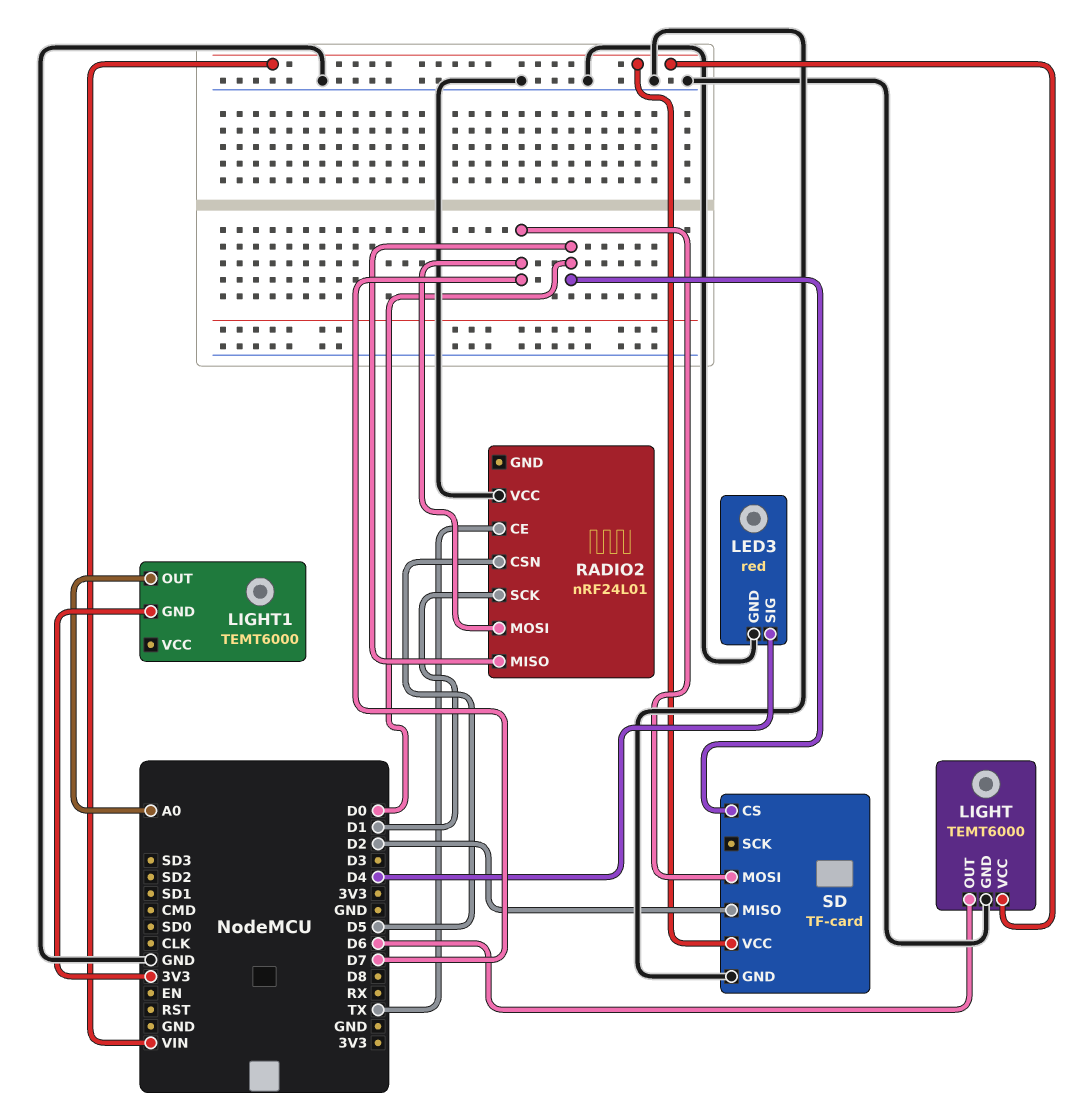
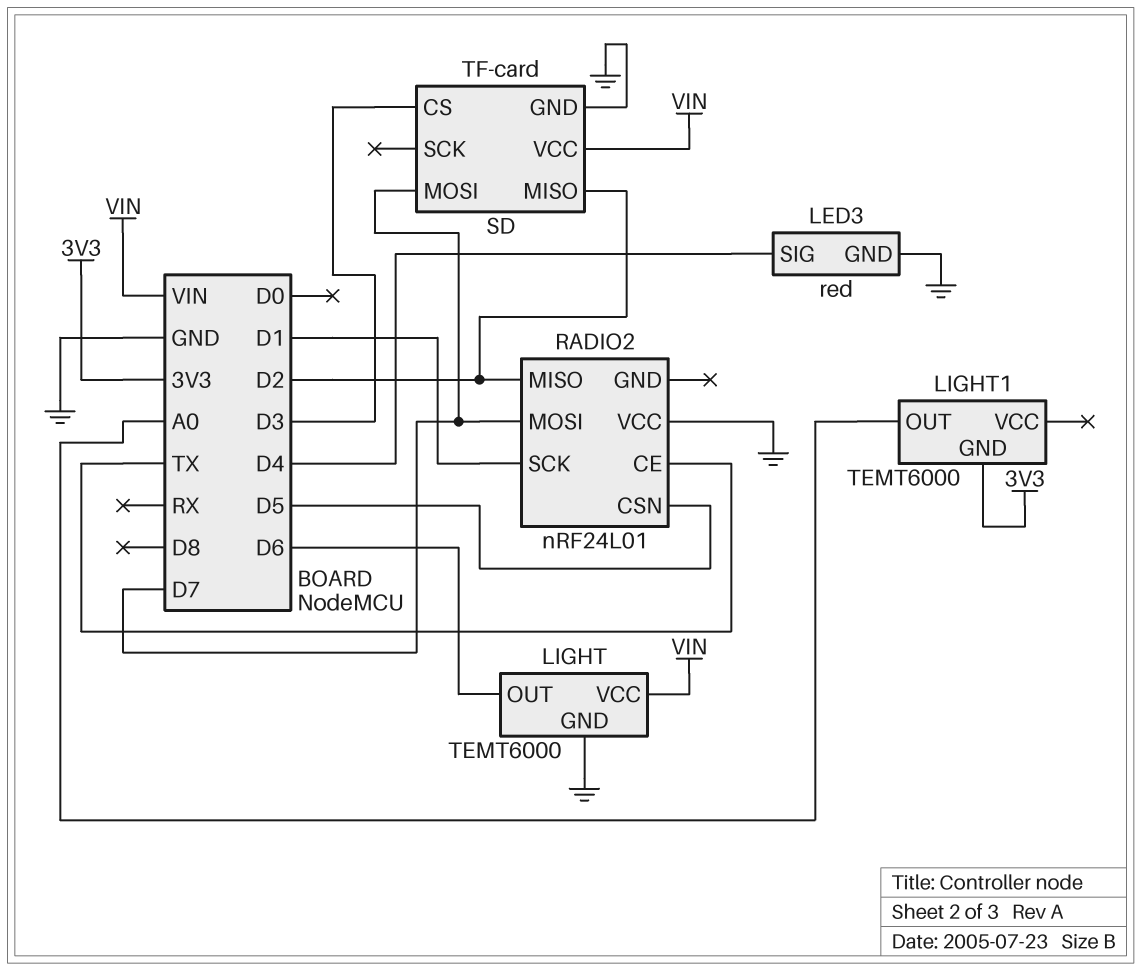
RADIO2 pin MISO: D0 -> D2
SD pin CS: D0 -> D3

